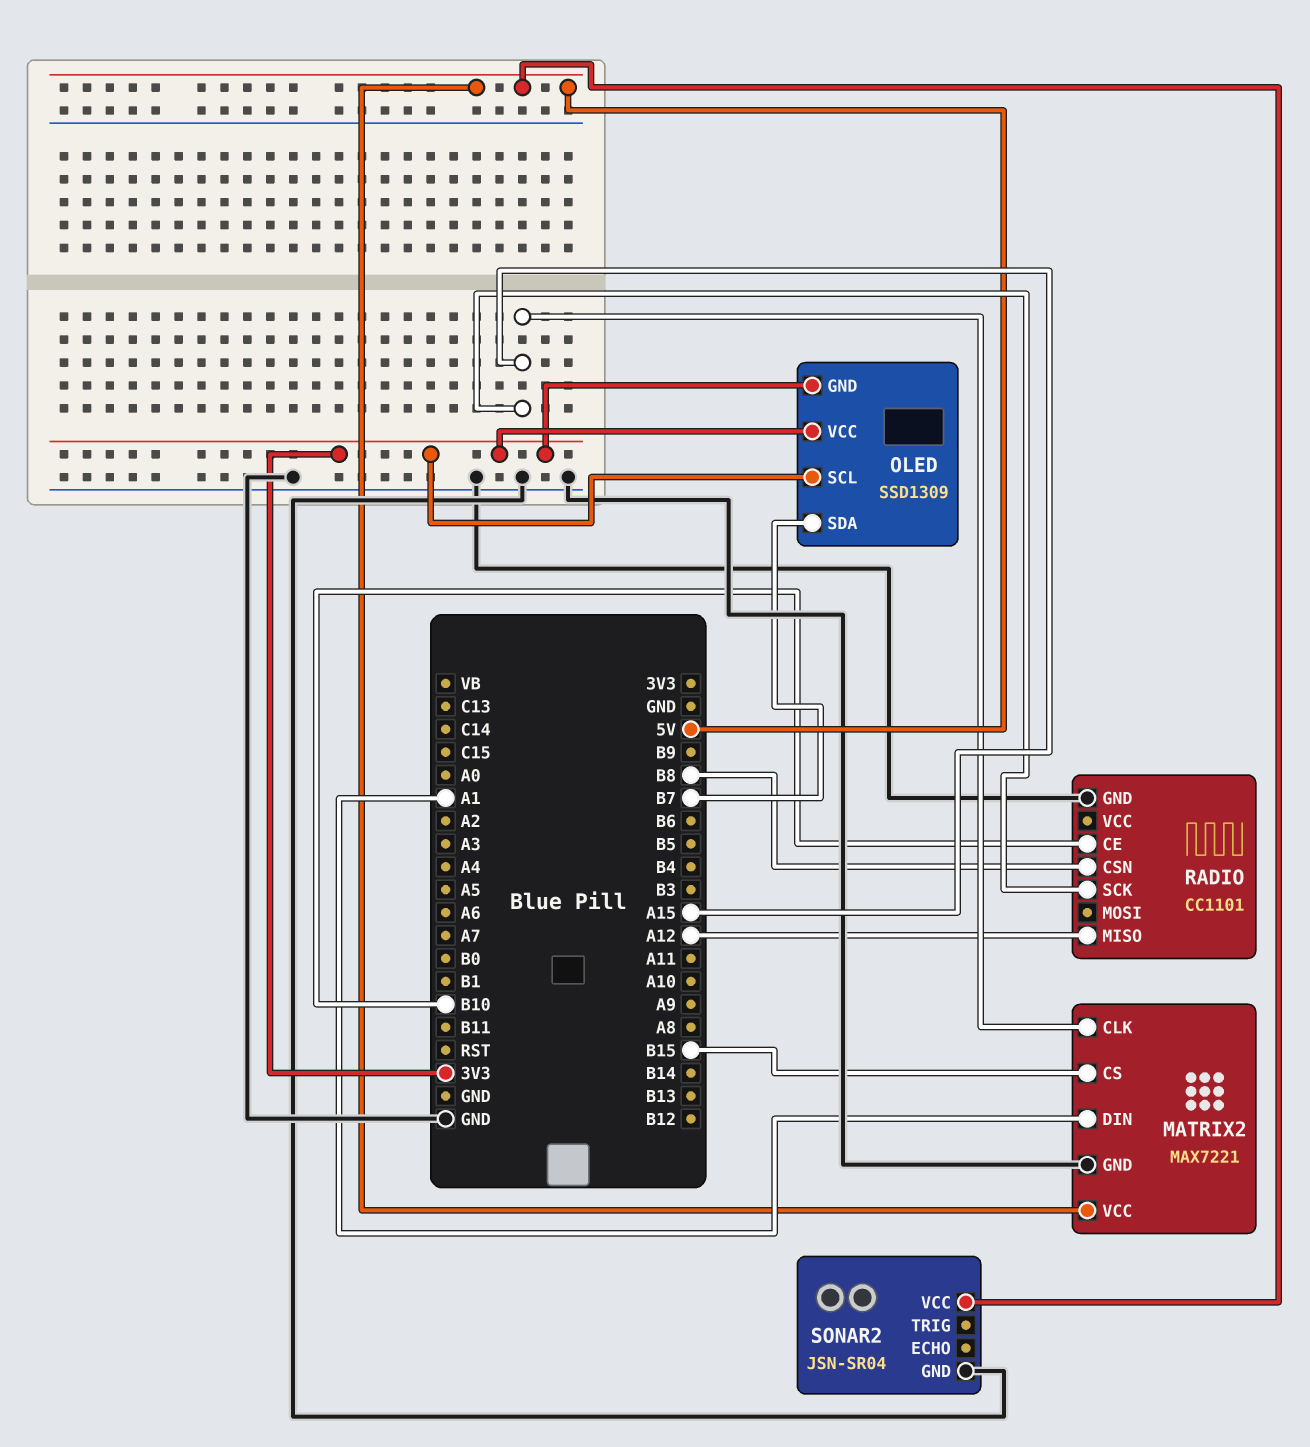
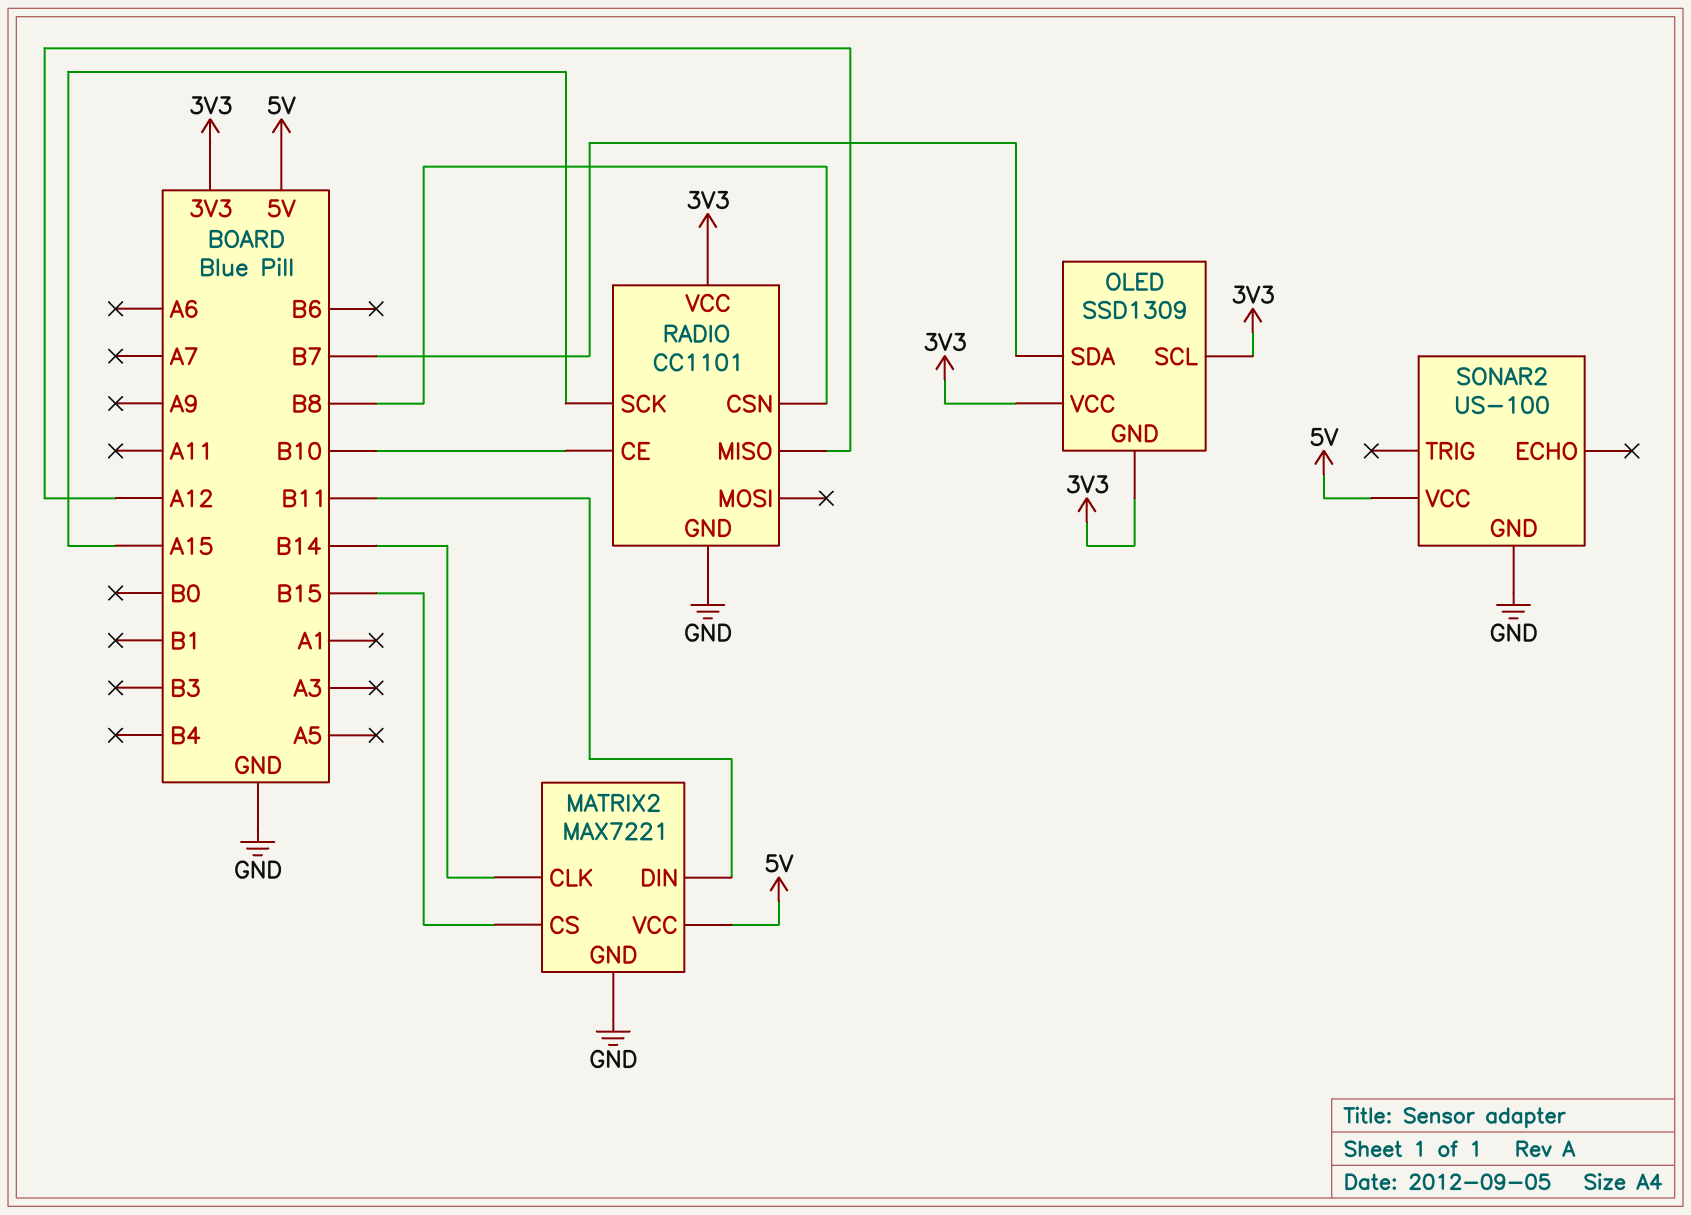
MATRIX2 pin CLK: A15 -> B14
MATRIX2 pin DIN: A1 -> B11
RADIO pin VCC: none -> 3V3
SONAR2: JSN-SR04 -> US-100

